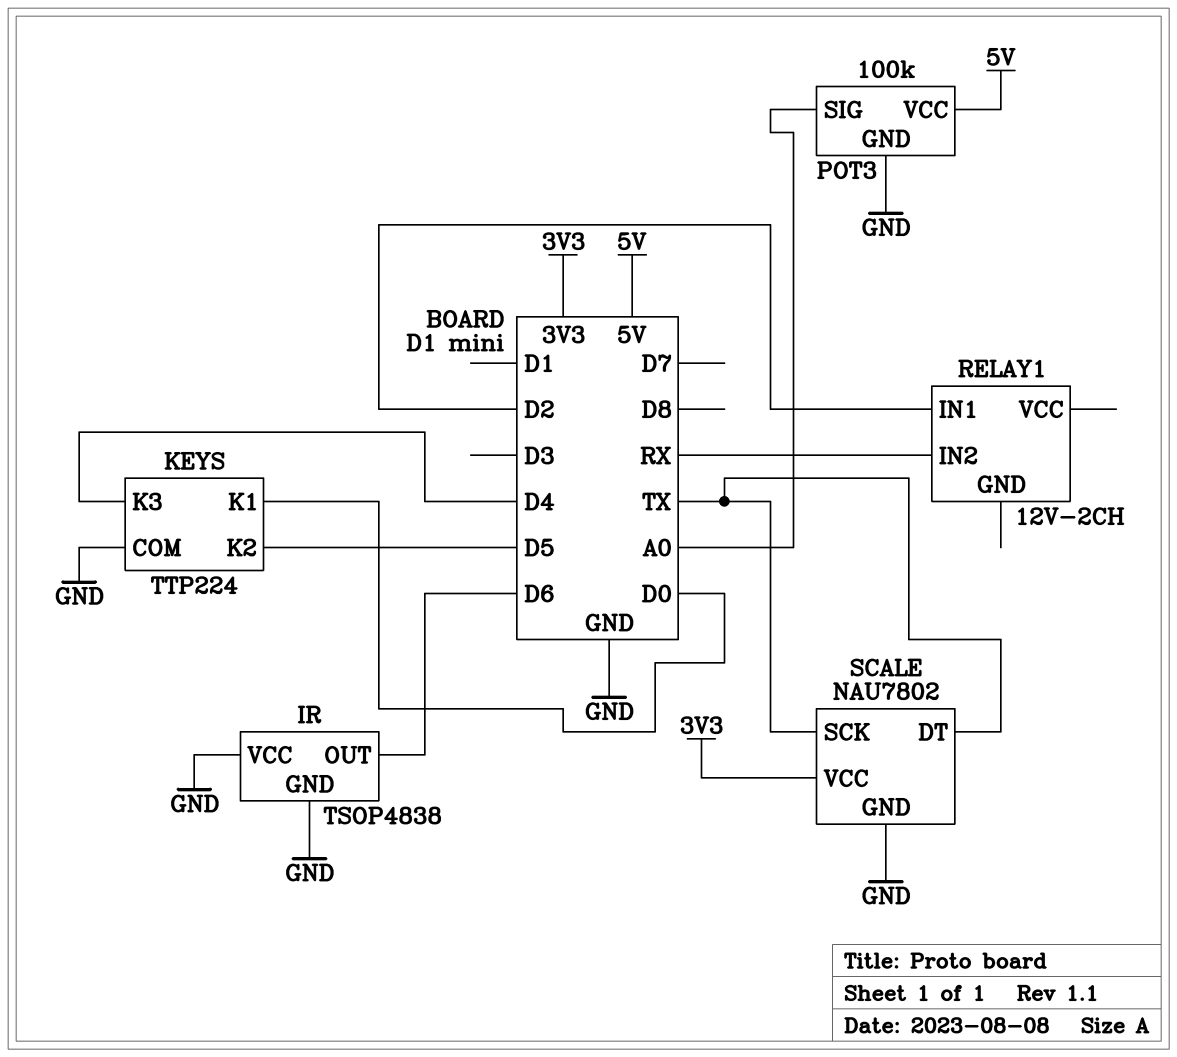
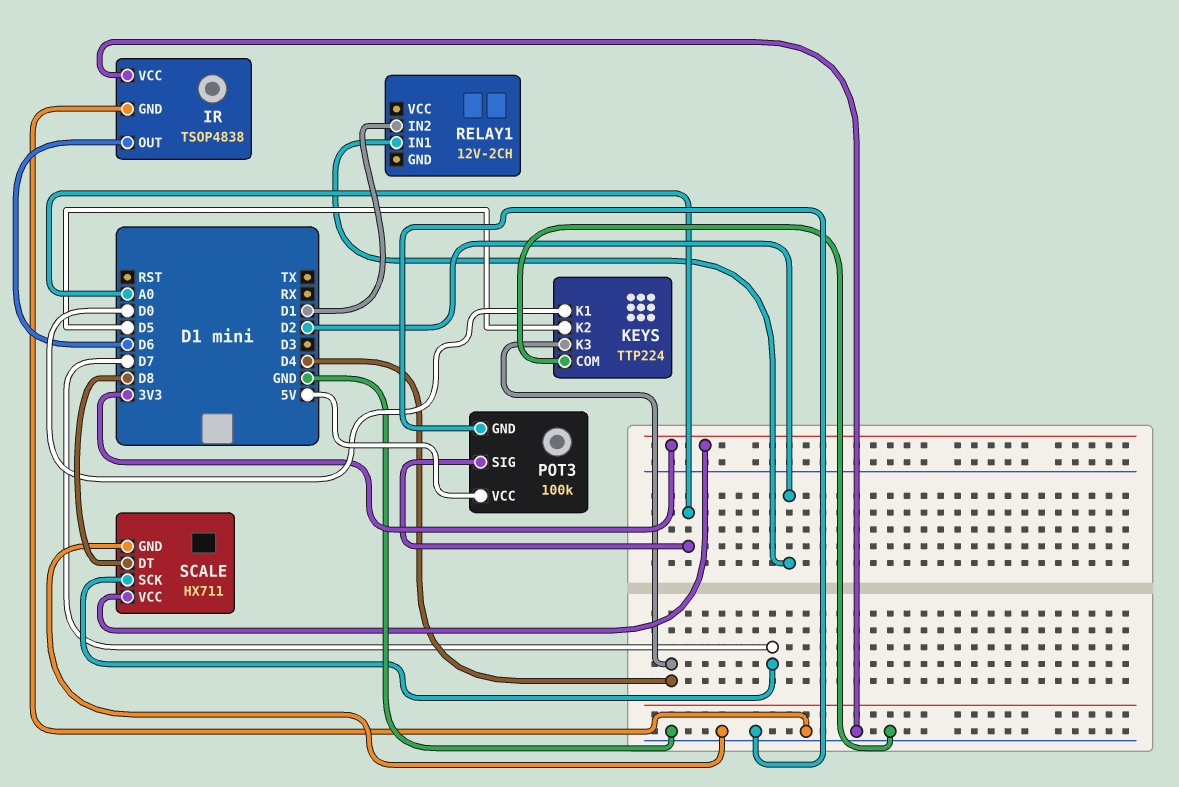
RELAY1 pin IN2: RX -> D1
SCALE: NAU7802 -> HX711
SCALE pin DT: TX -> D8
SCALE pin SCK: TX -> D7

